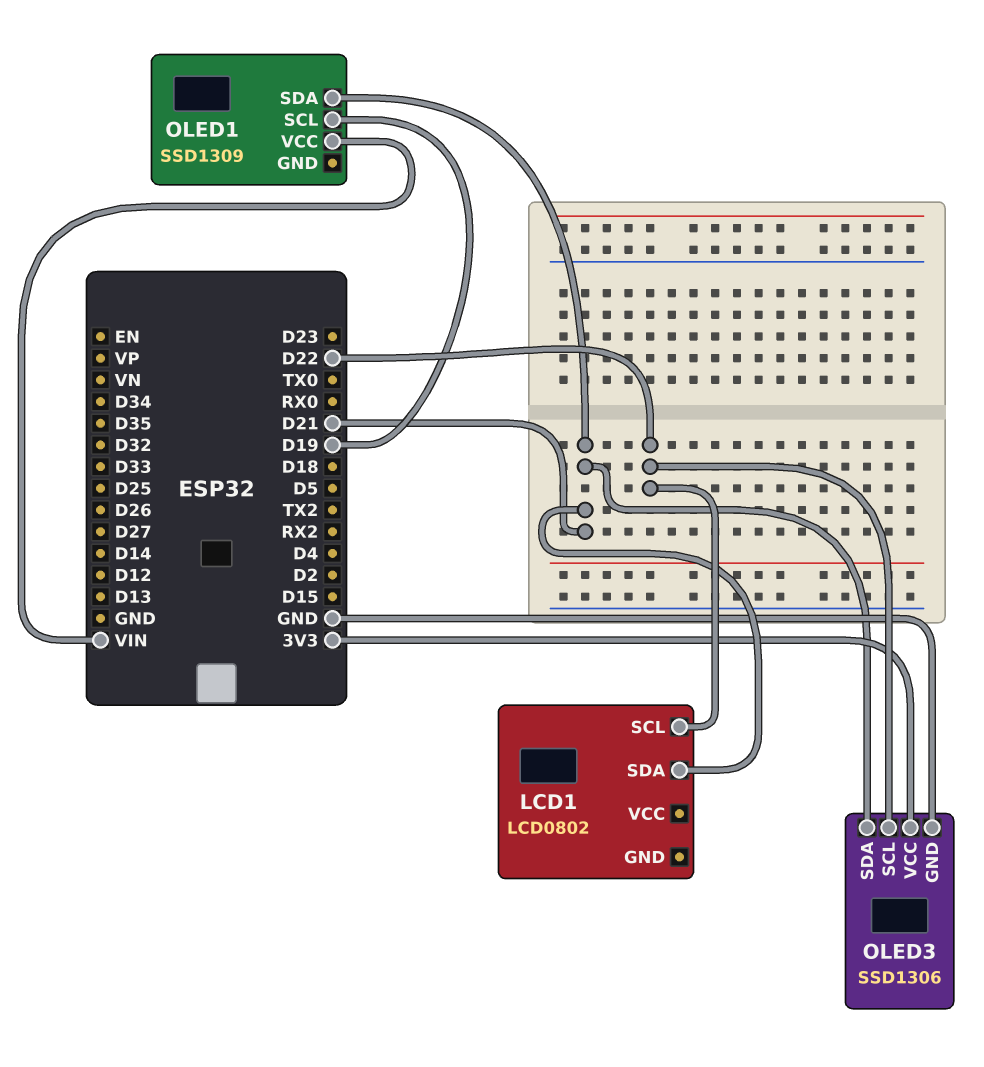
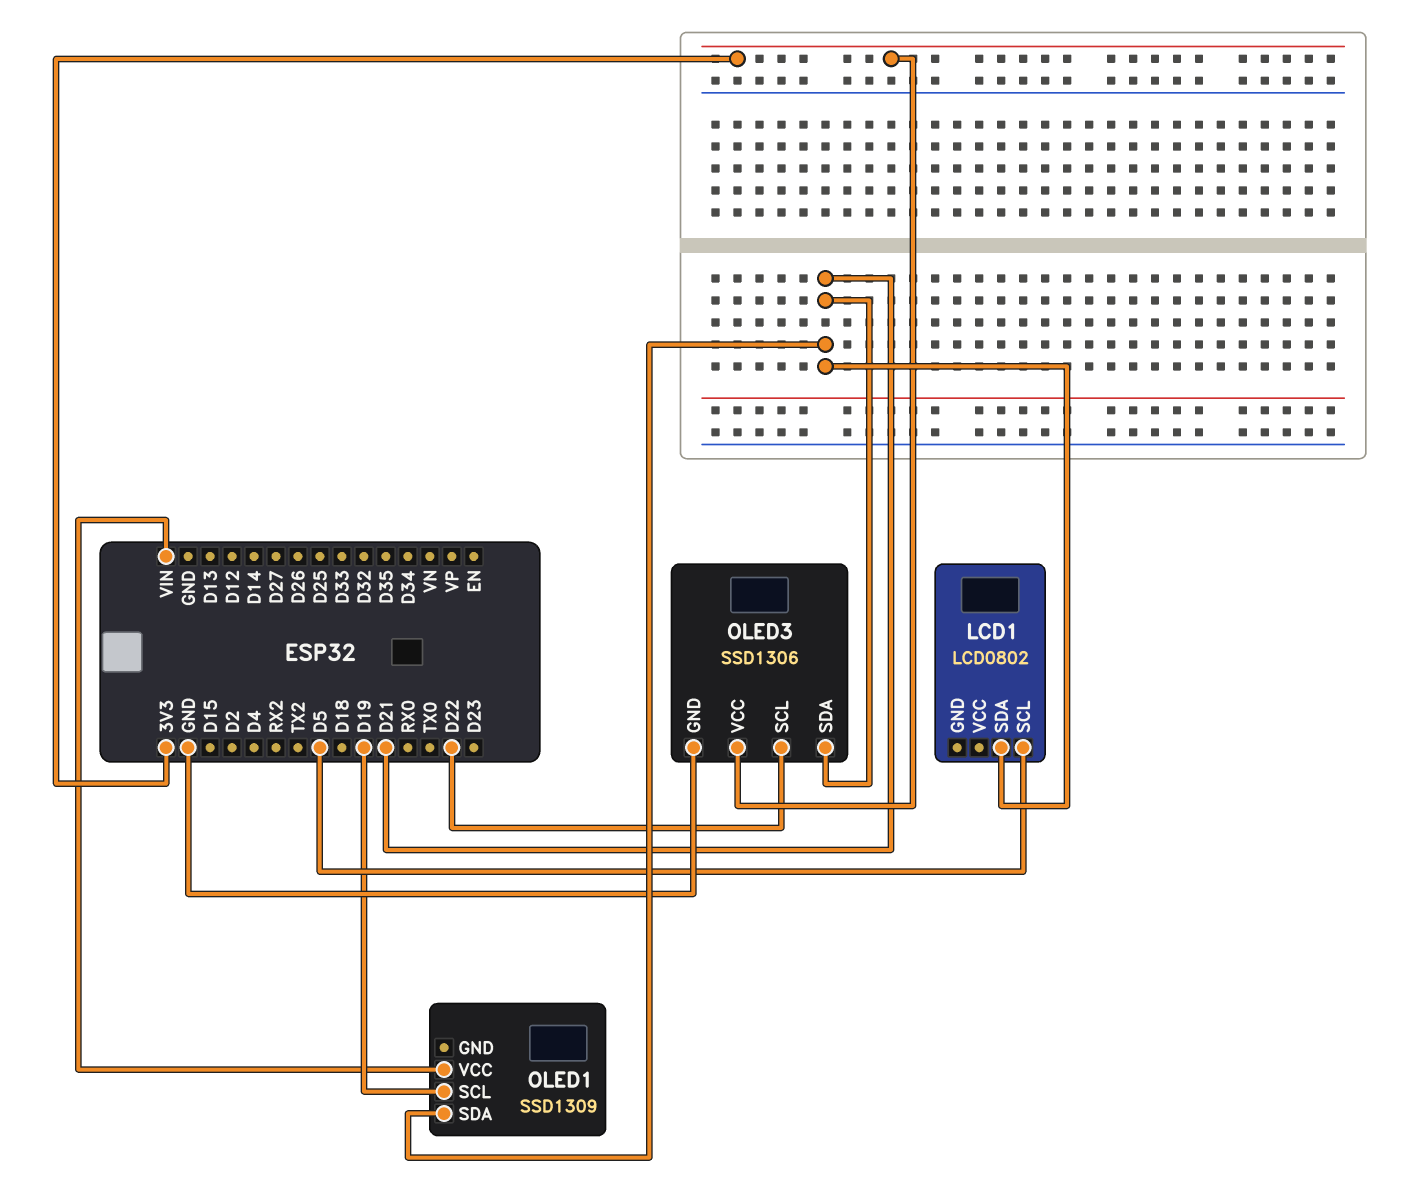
LCD1 pin SCL: D22 -> D5

